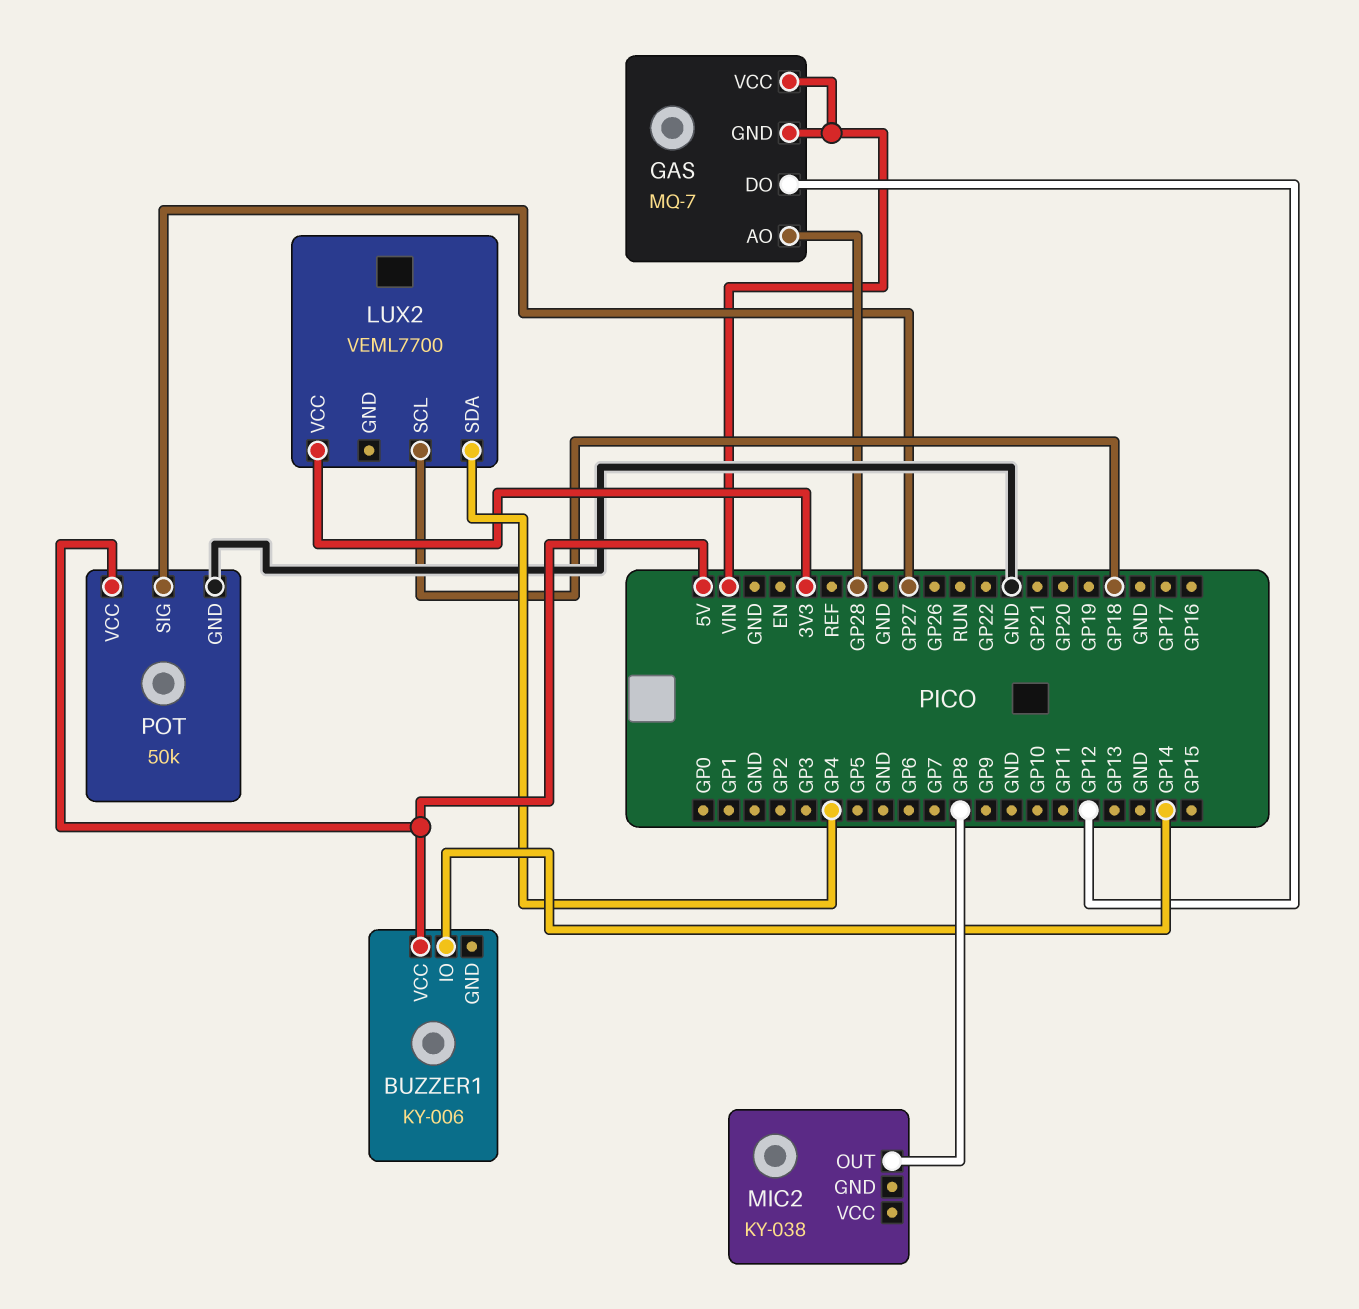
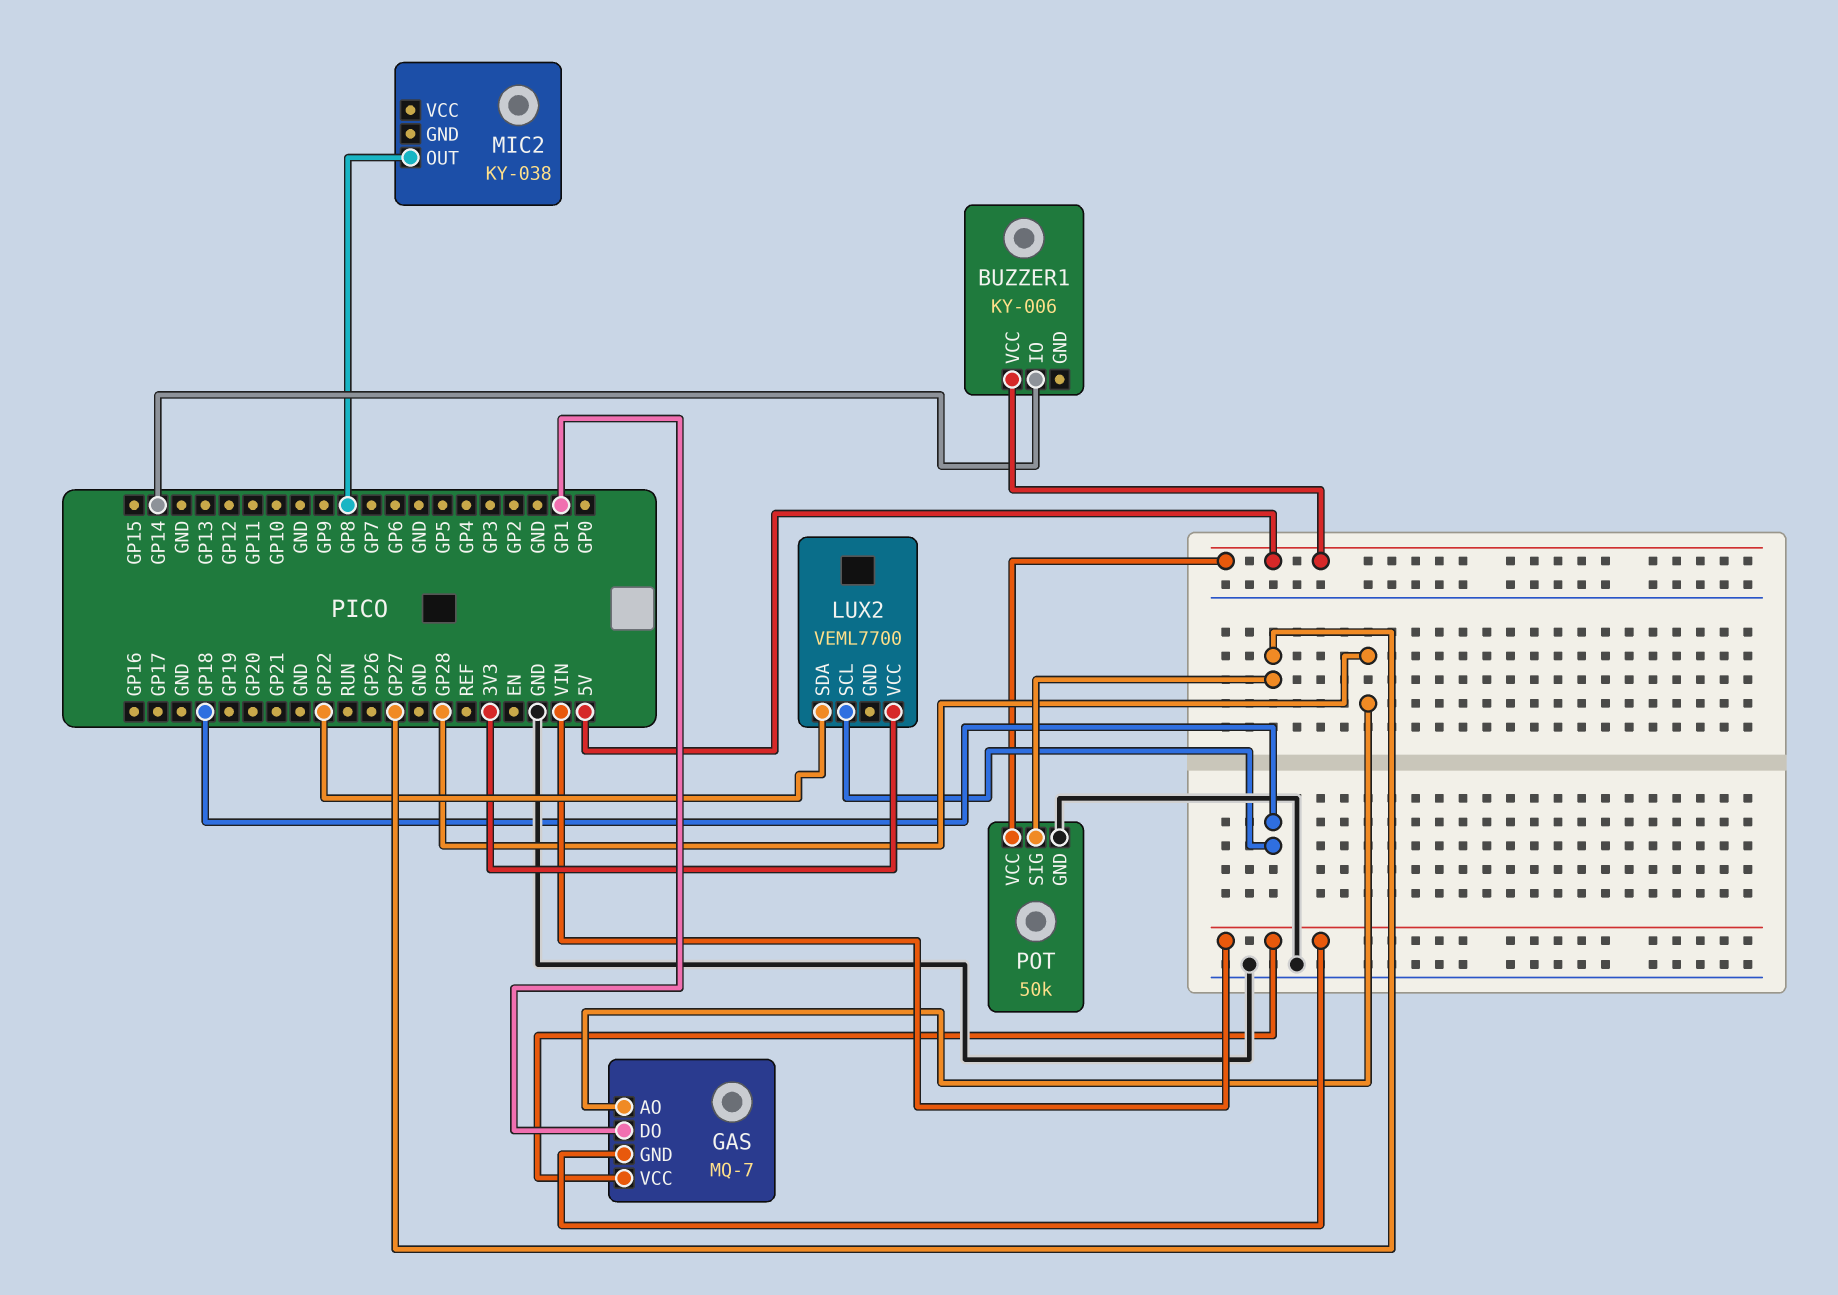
GAS pin DO: GP12 -> GP1
LUX2 pin SDA: GP4 -> GP22

